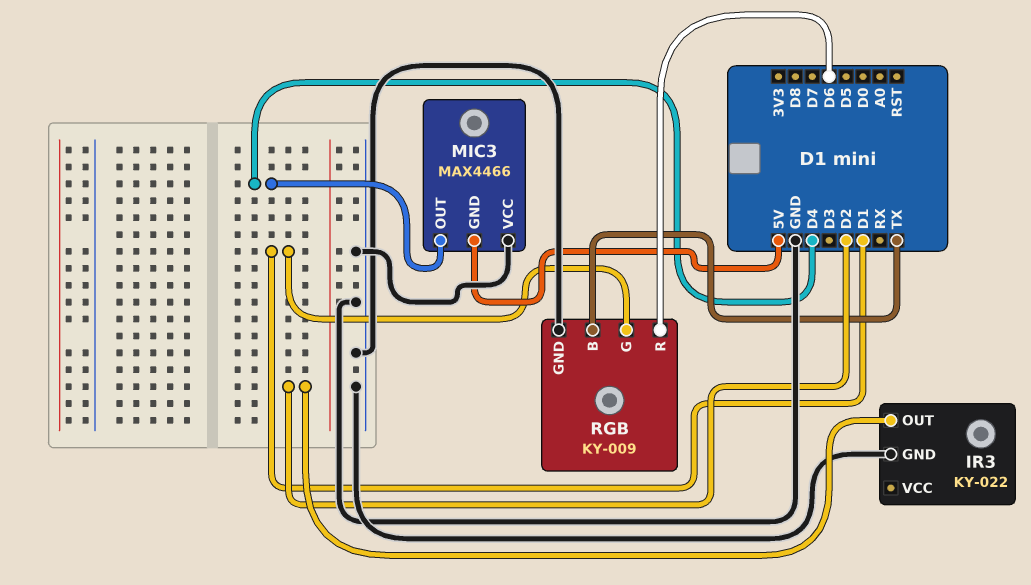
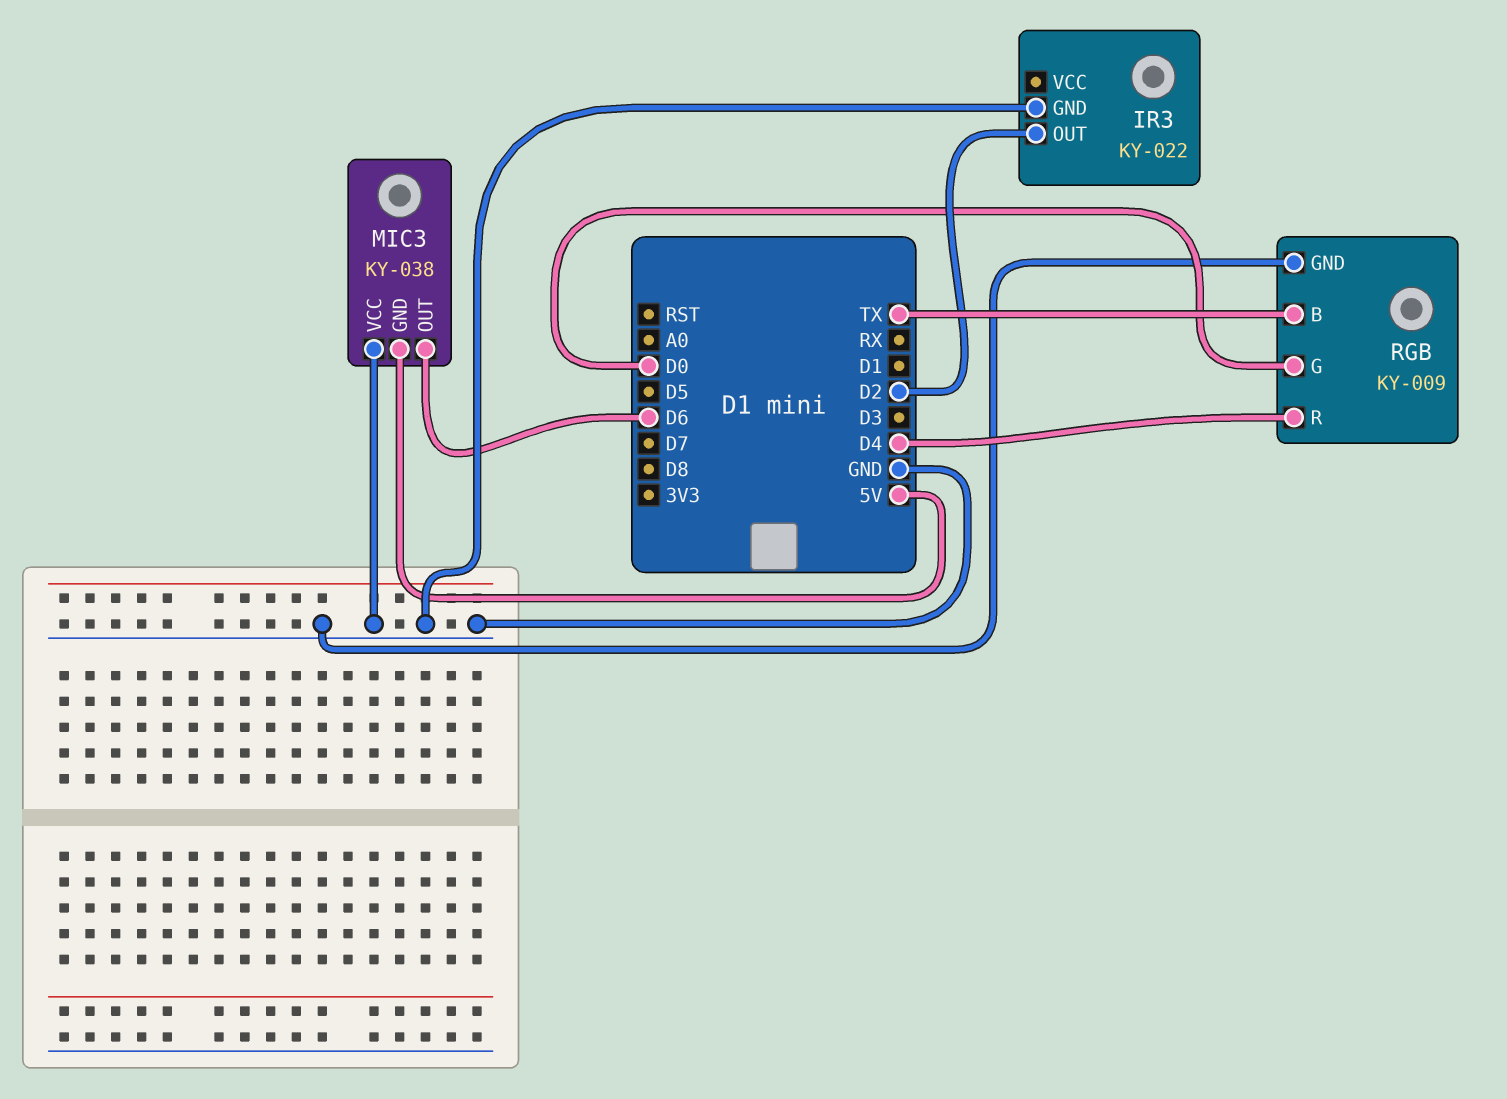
MIC3: MAX4466 -> KY-038
MIC3 pin OUT: D4 -> D6
RGB pin G: D1 -> D0
RGB pin R: D6 -> D4

